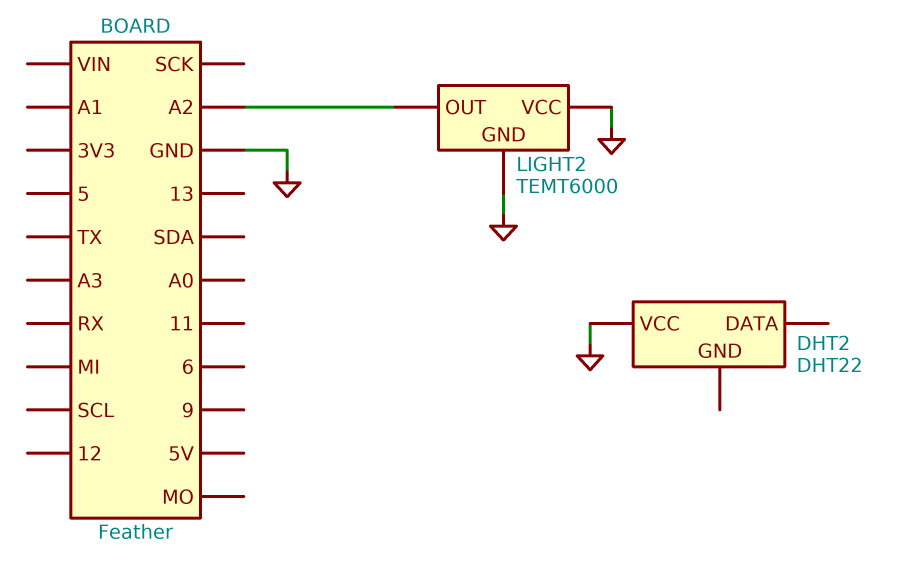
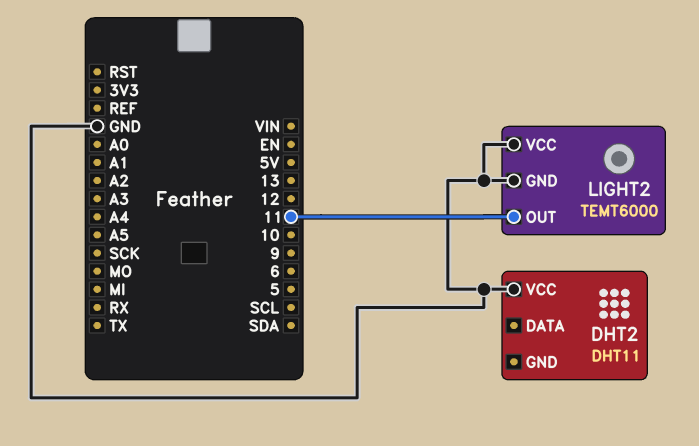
DHT2: DHT22 -> DHT11
LIGHT2 pin OUT: A2 -> 11

